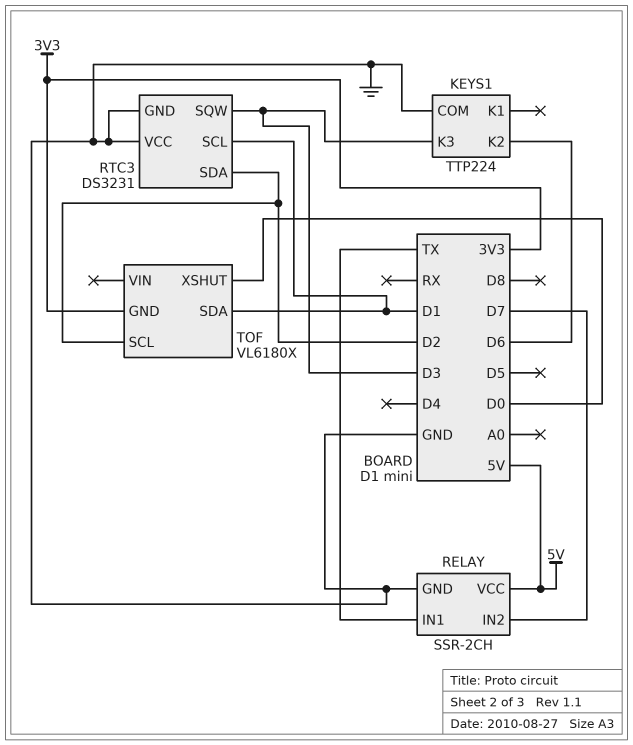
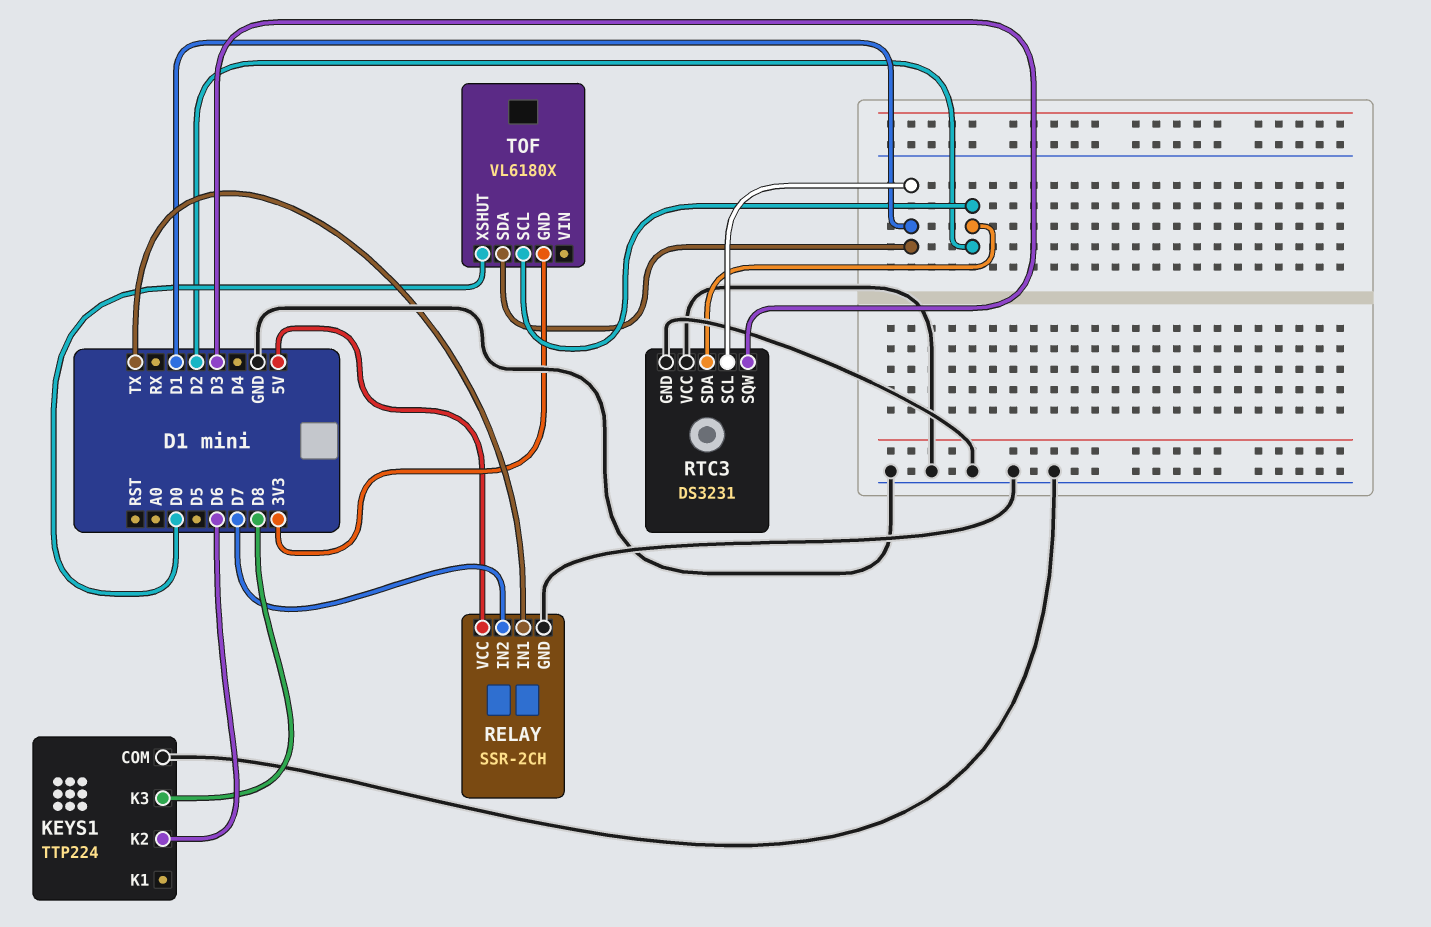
KEYS1 pin K3: D3 -> D8

